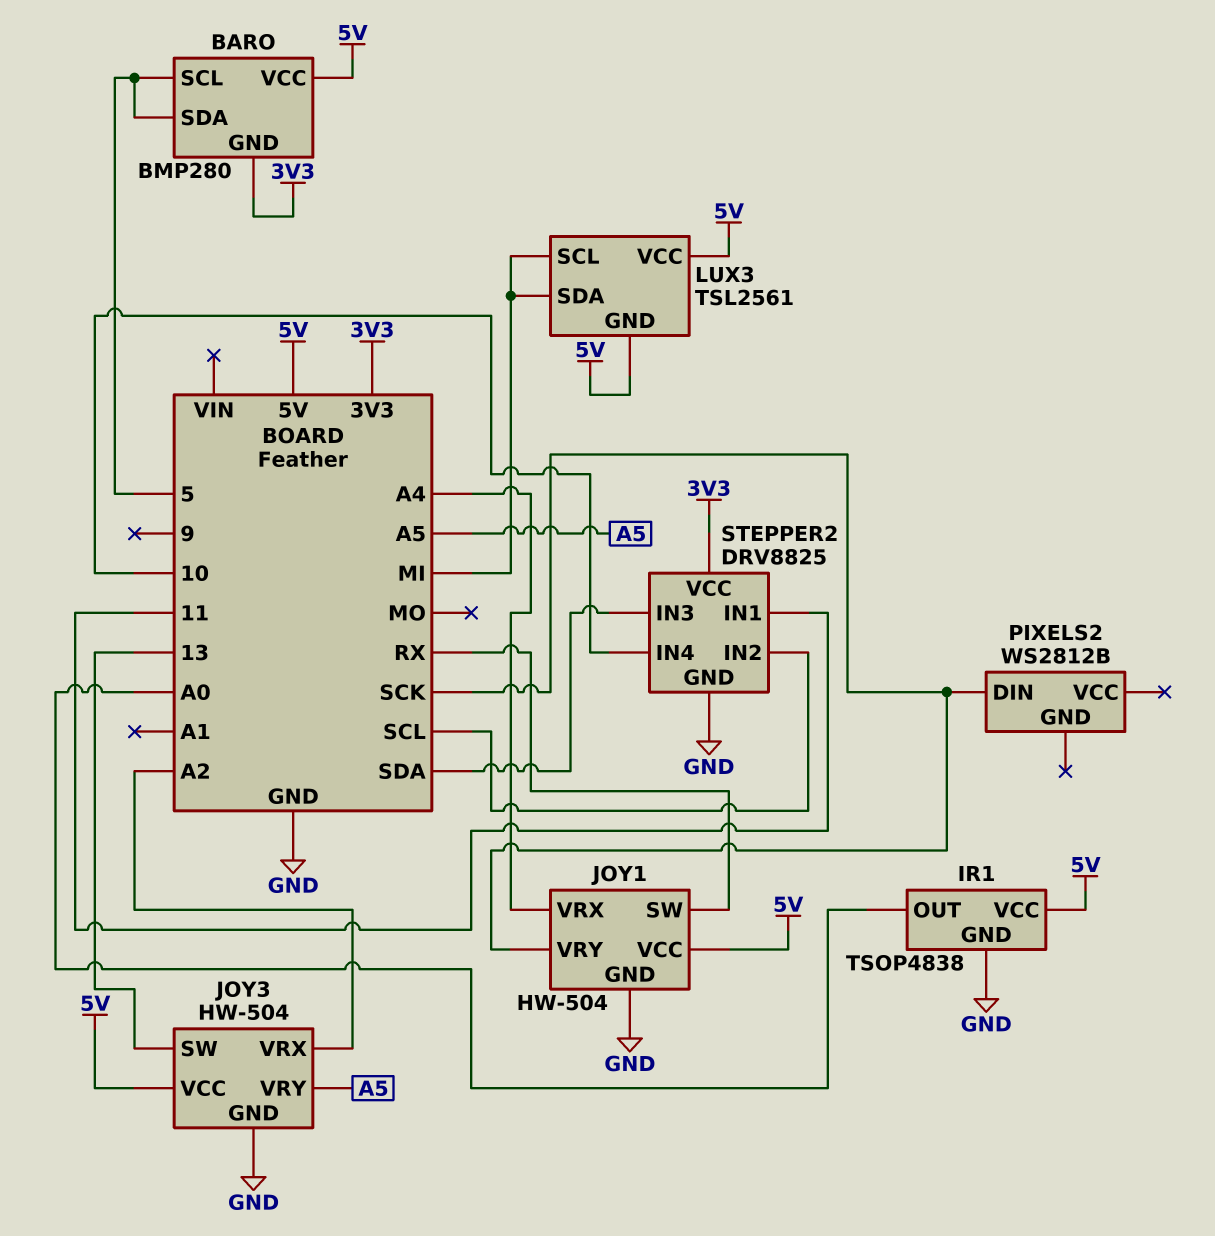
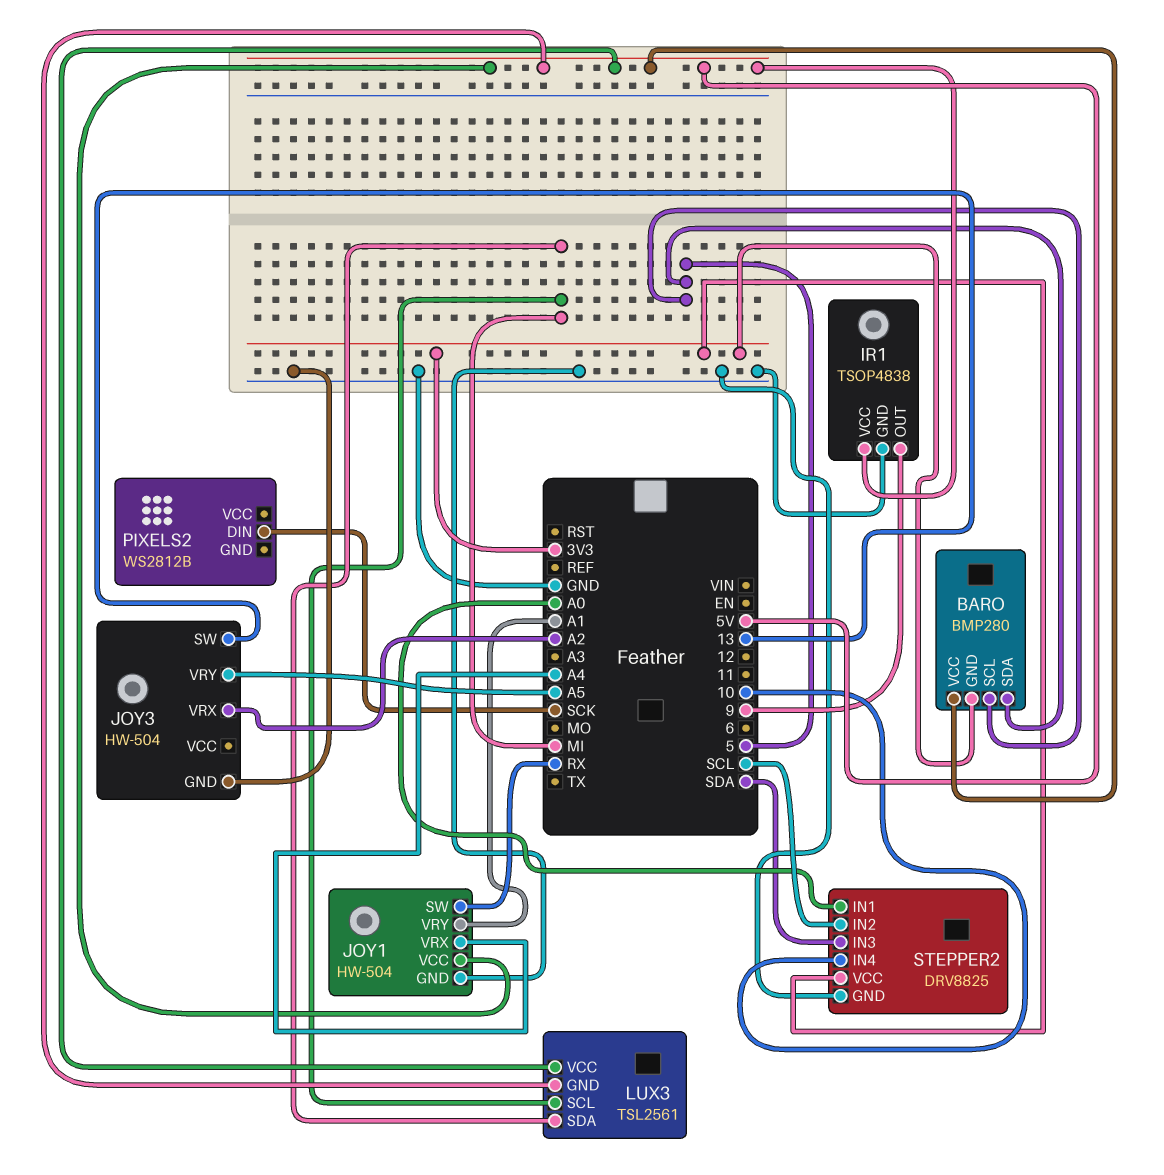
IR1 pin OUT: A0 -> 9
JOY1 pin VRY: SCK -> A1
JOY3 pin VCC: 5V -> none
STEPPER2 pin IN1: 11 -> A0

